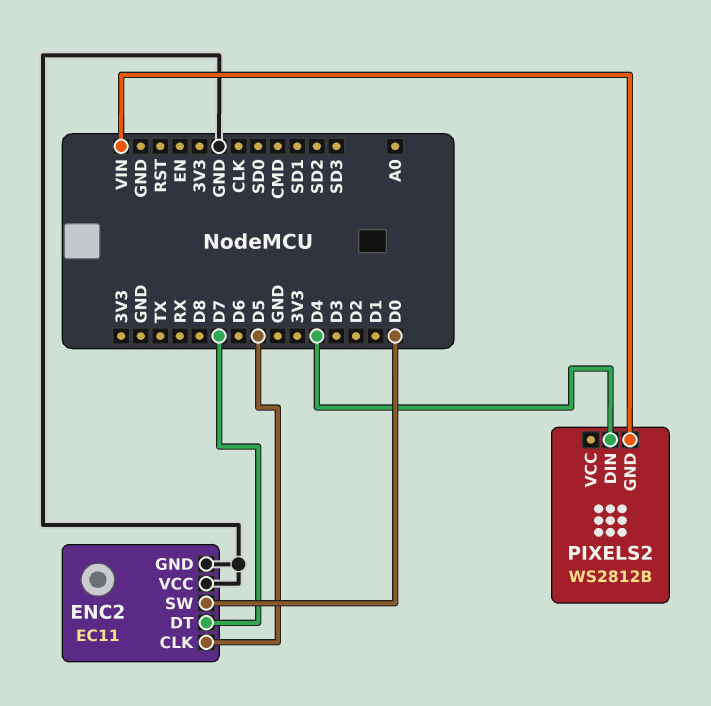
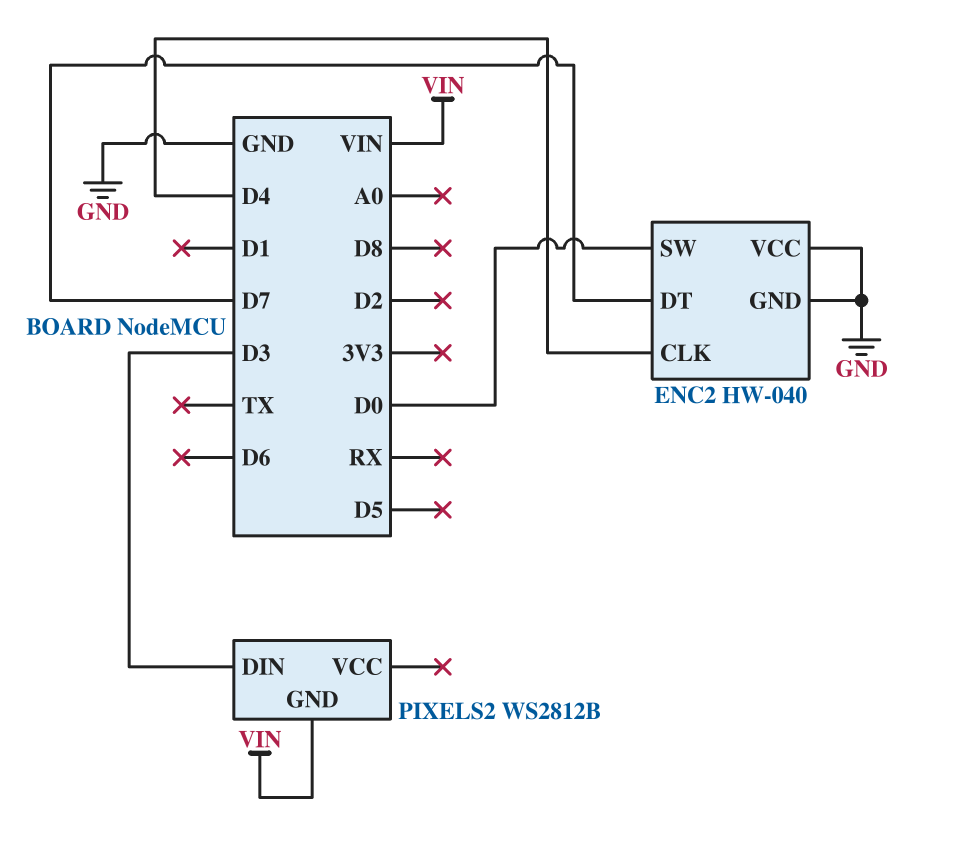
ENC2: EC11 -> HW-040
ENC2 pin CLK: D5 -> D4
PIXELS2 pin DIN: D4 -> D3

